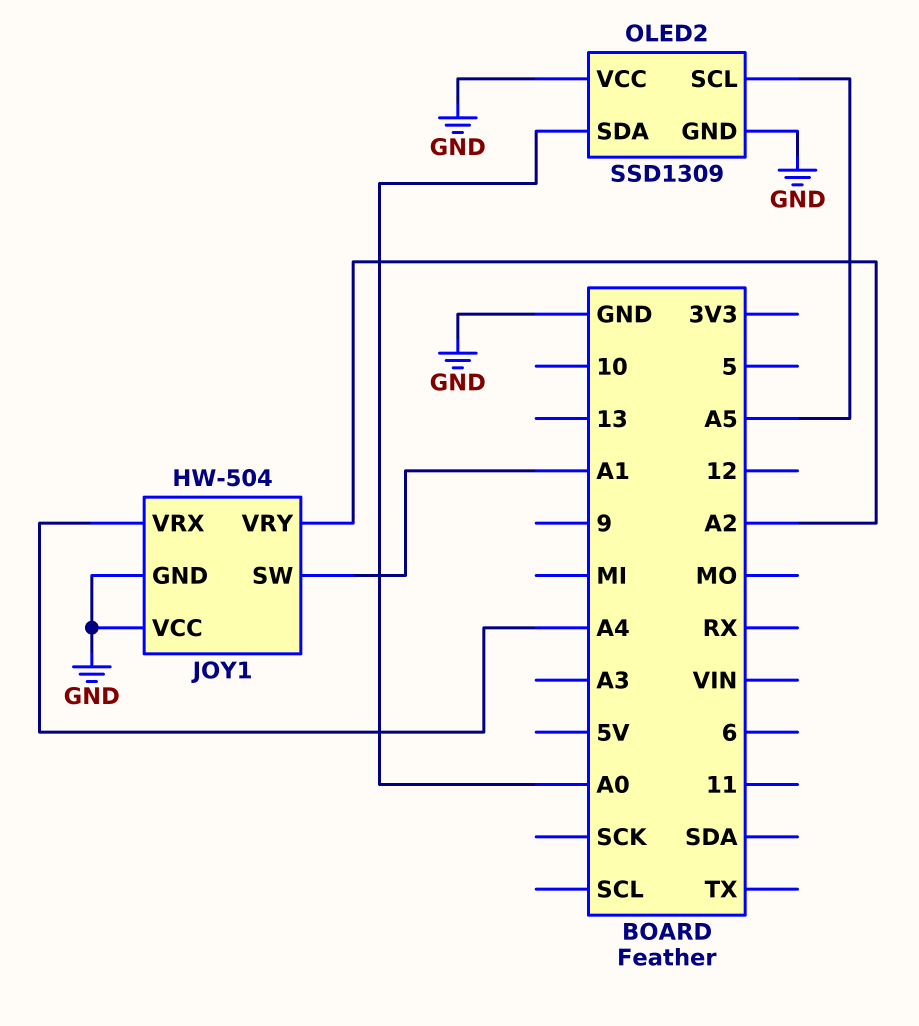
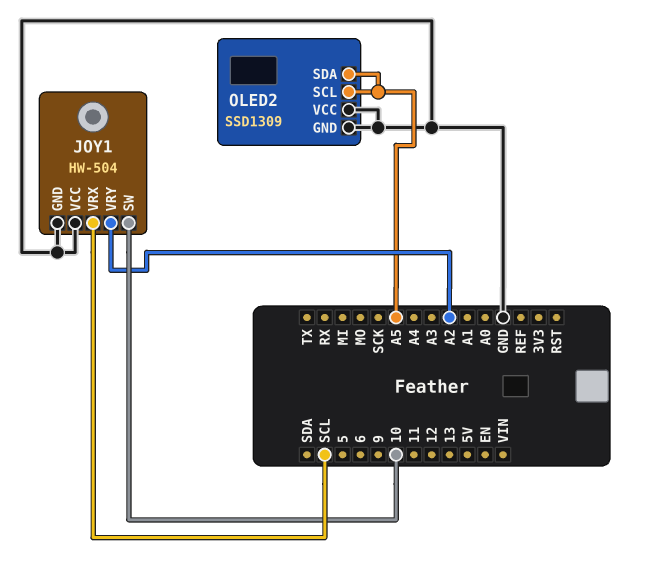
JOY1 pin SW: A1 -> 10
JOY1 pin VRX: A4 -> SCL
OLED2 pin SDA: A0 -> A5

